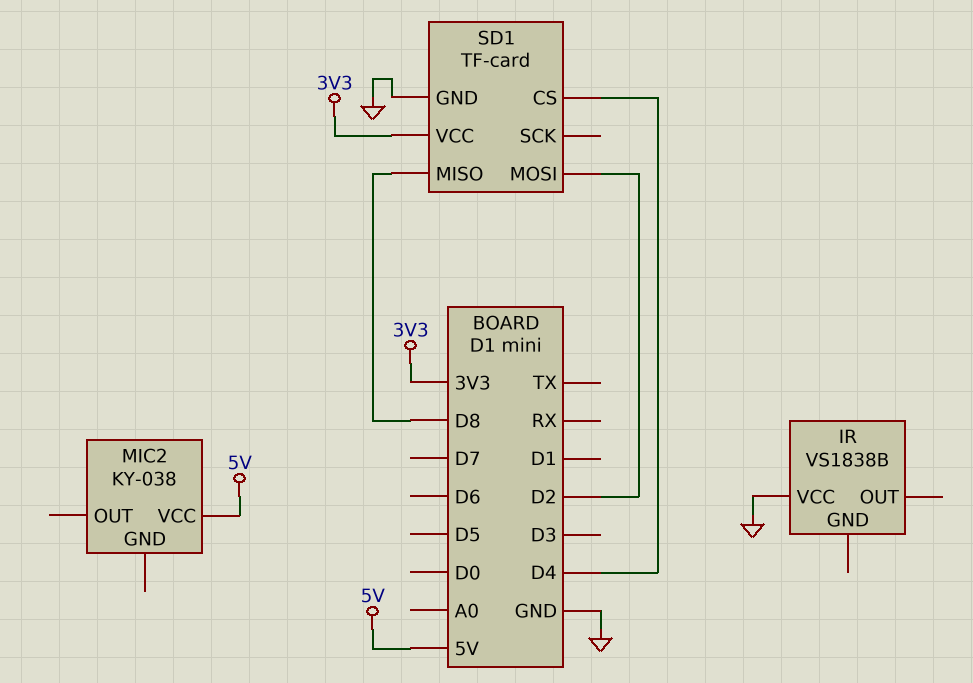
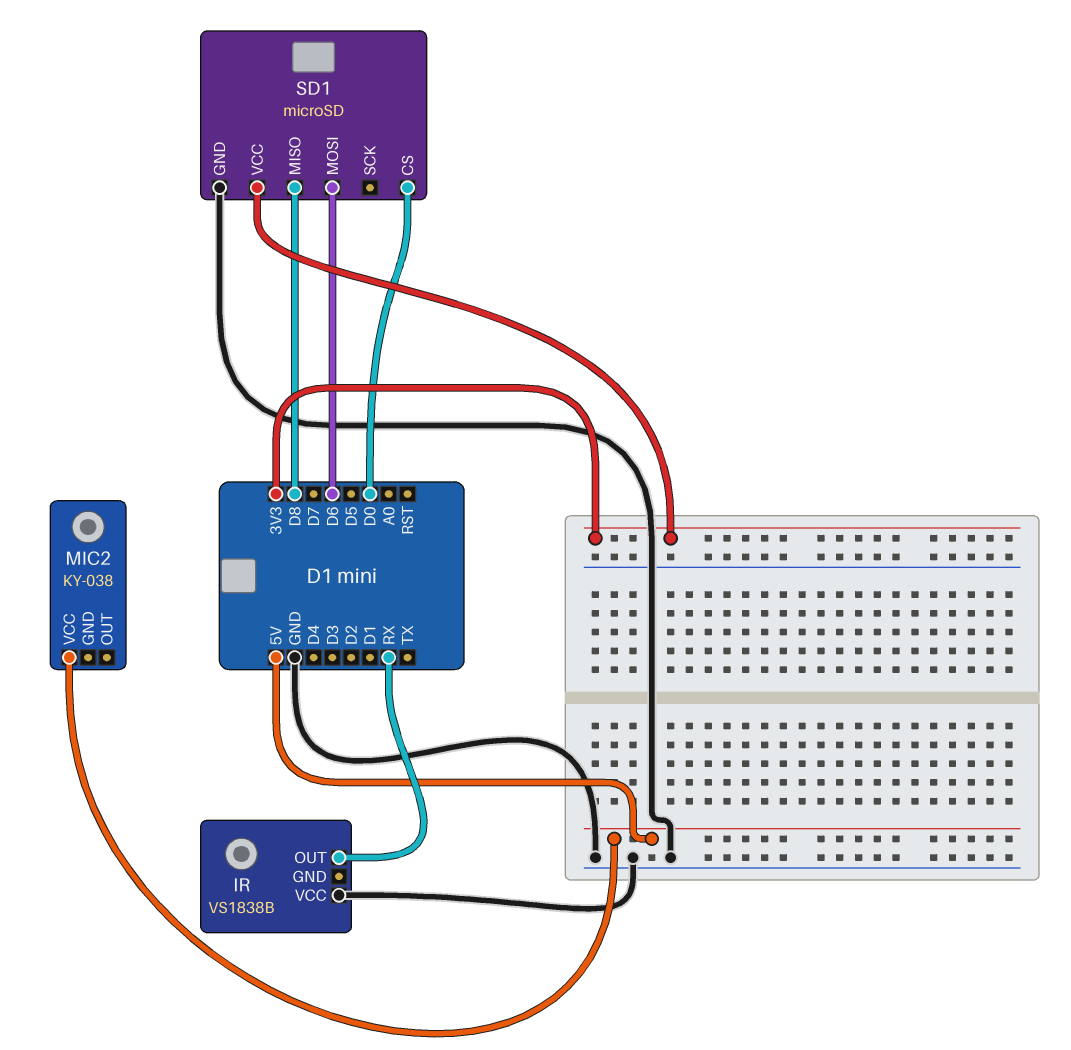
IR pin OUT: none -> RX
SD1: TF-card -> microSD
SD1 pin CS: D4 -> D0
SD1 pin MOSI: D2 -> D6

